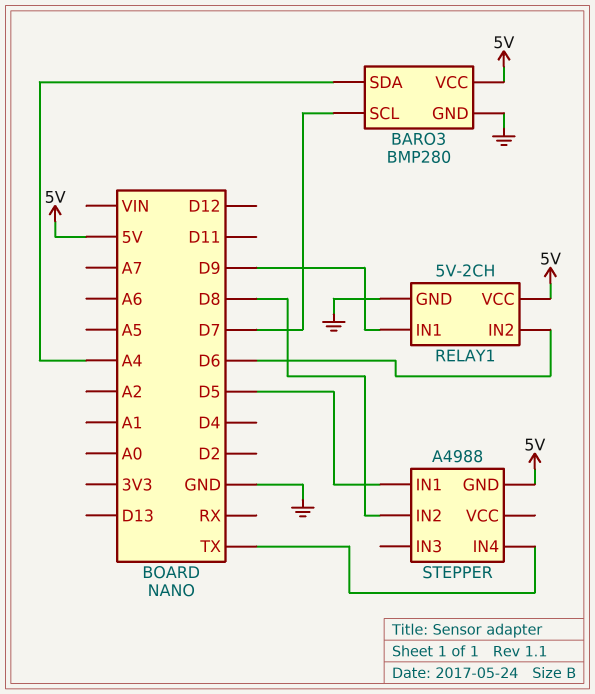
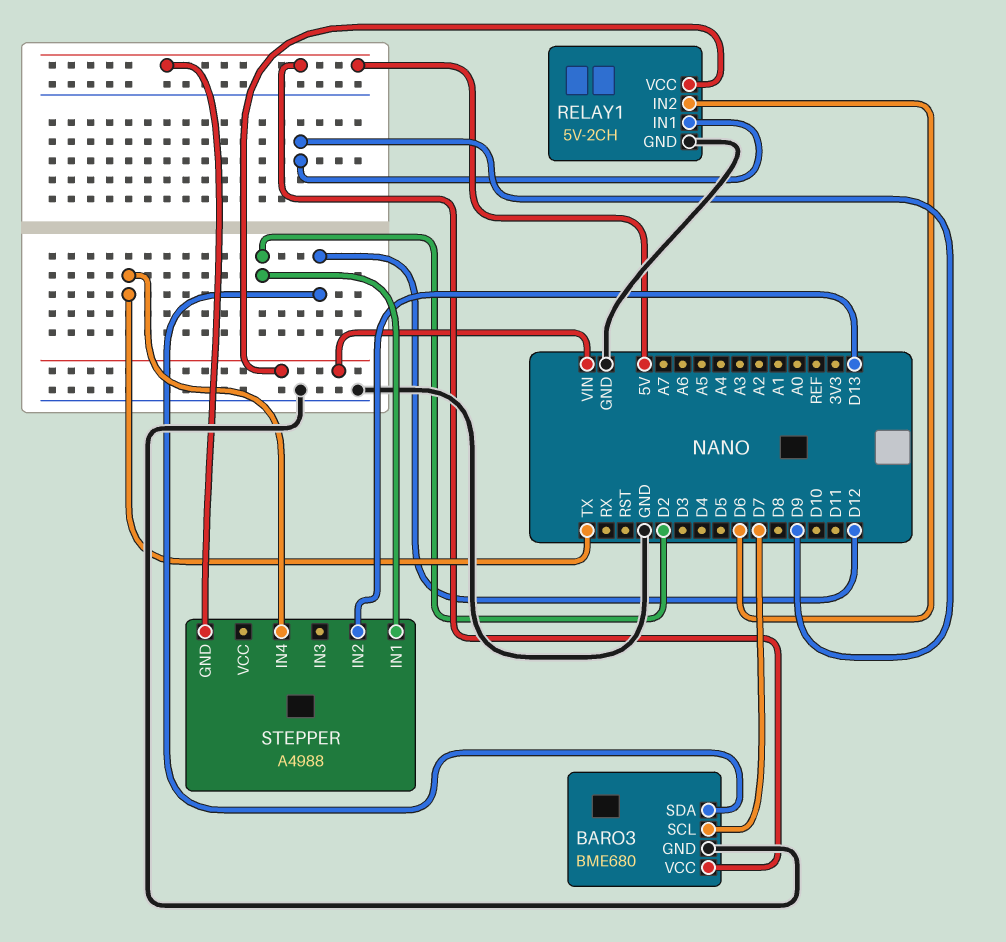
BARO3: BMP280 -> BME680
BARO3 pin SDA: A4 -> D12
RELAY1 pin VCC: 5V -> VIN
STEPPER pin IN1: D5 -> D2
STEPPER pin IN2: D8 -> D13

